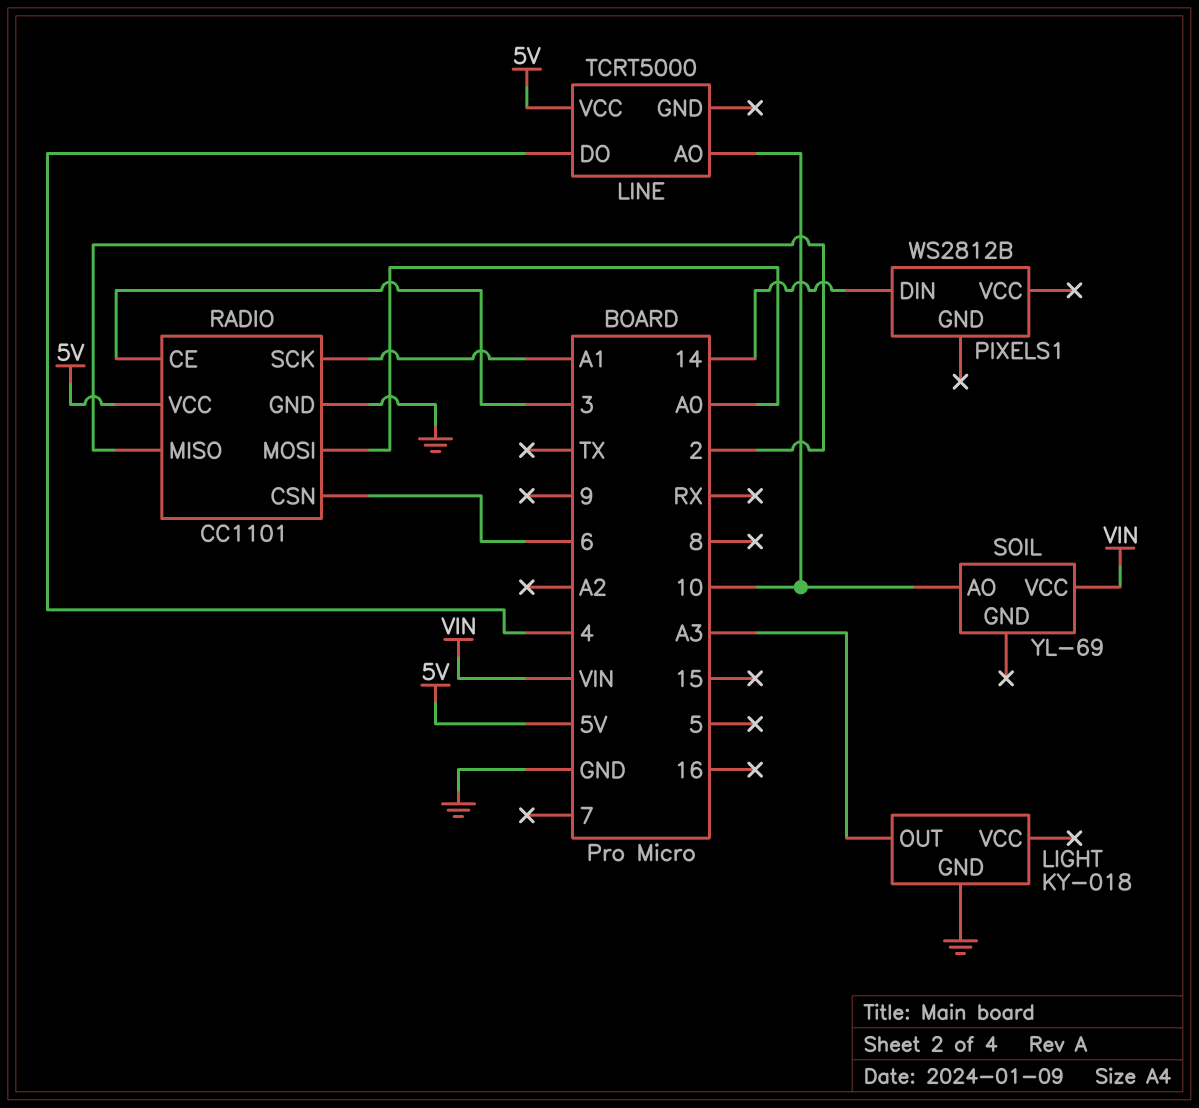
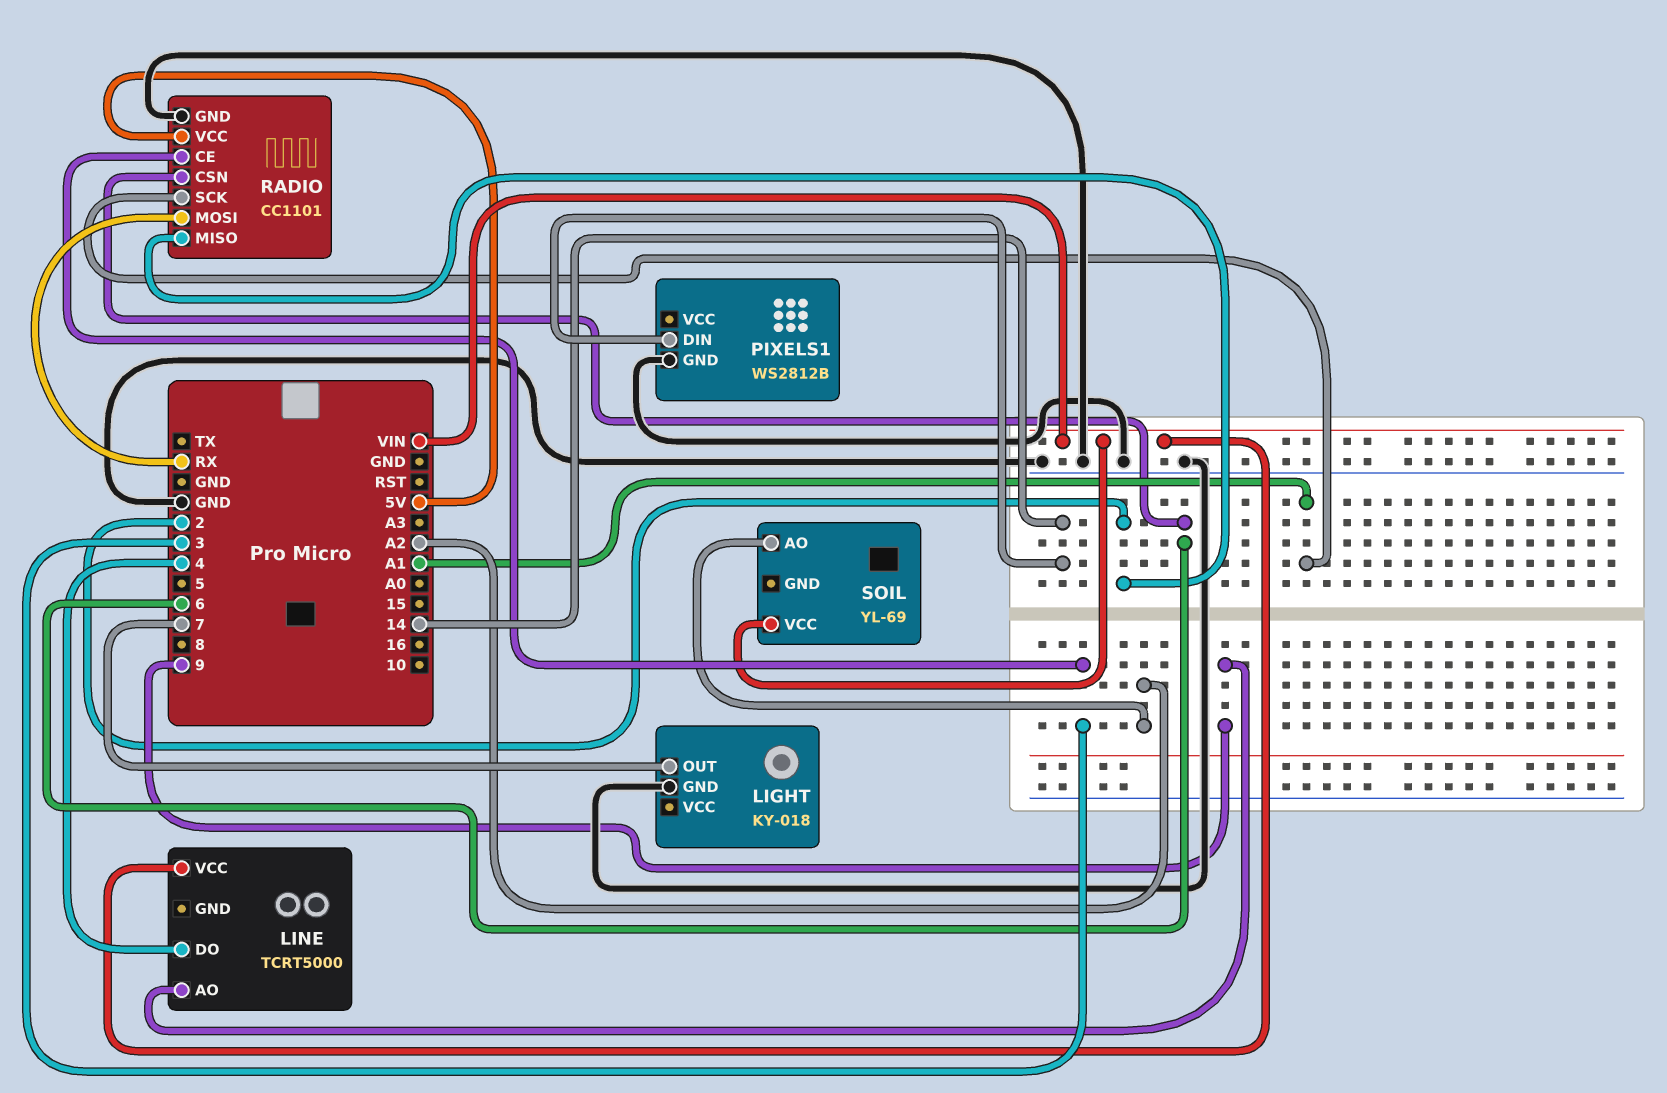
LIGHT pin OUT: A3 -> 7
LINE pin AO: 10 -> 9
LINE pin VCC: 5V -> VIN
PIXELS1 pin GND: none -> GND
RADIO pin MOSI: A0 -> RX
SOIL pin AO: 10 -> A2

